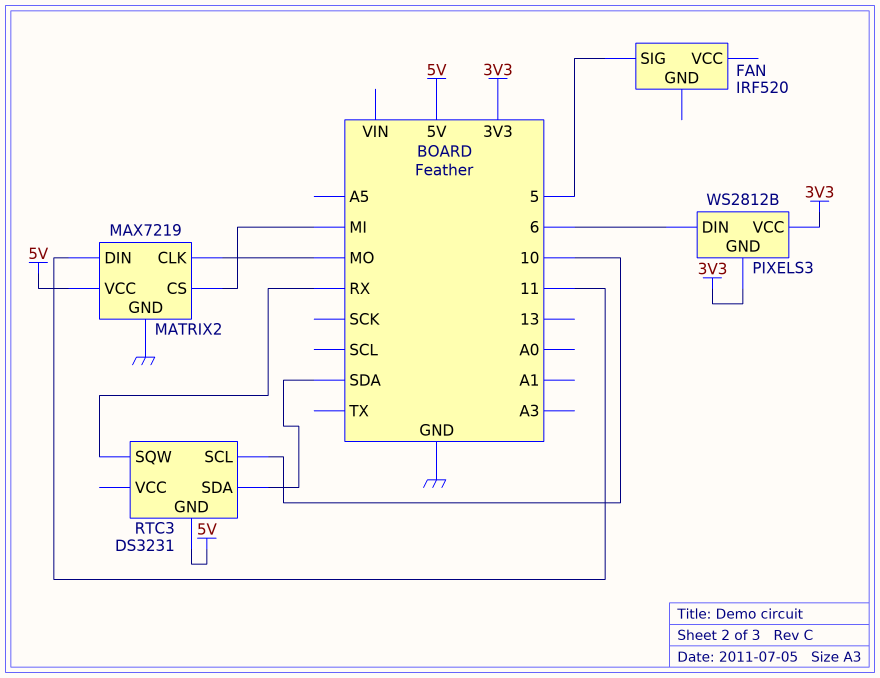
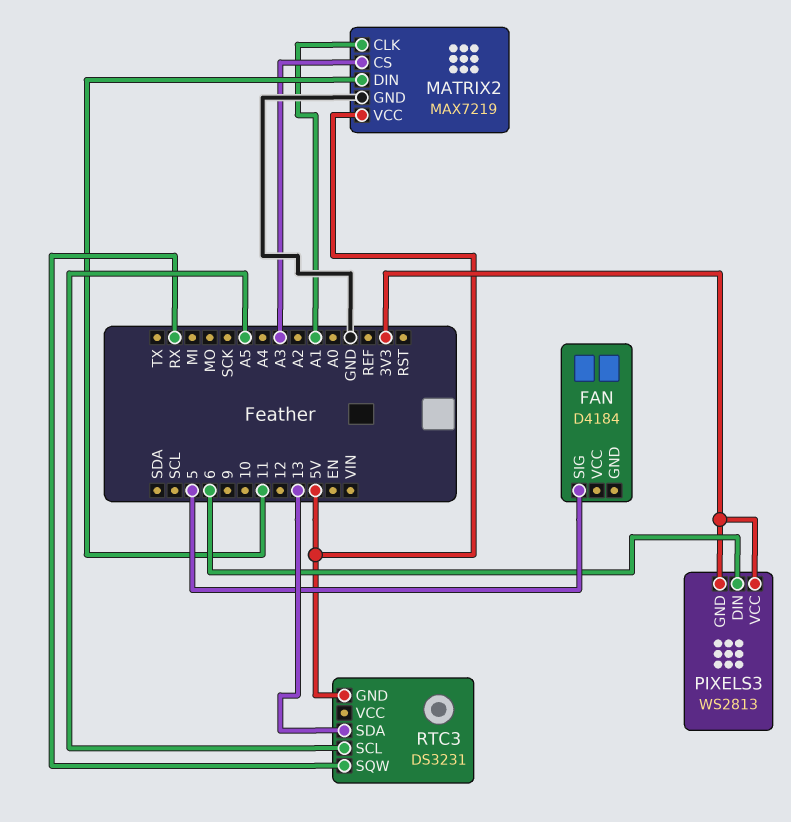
FAN: IRF520 -> D4184
MATRIX2 pin CLK: MO -> A1
MATRIX2 pin CS: MI -> A3
PIXELS3: WS2812B -> WS2813
RTC3 pin SCL: 10 -> A5
RTC3 pin SDA: SDA -> 13

